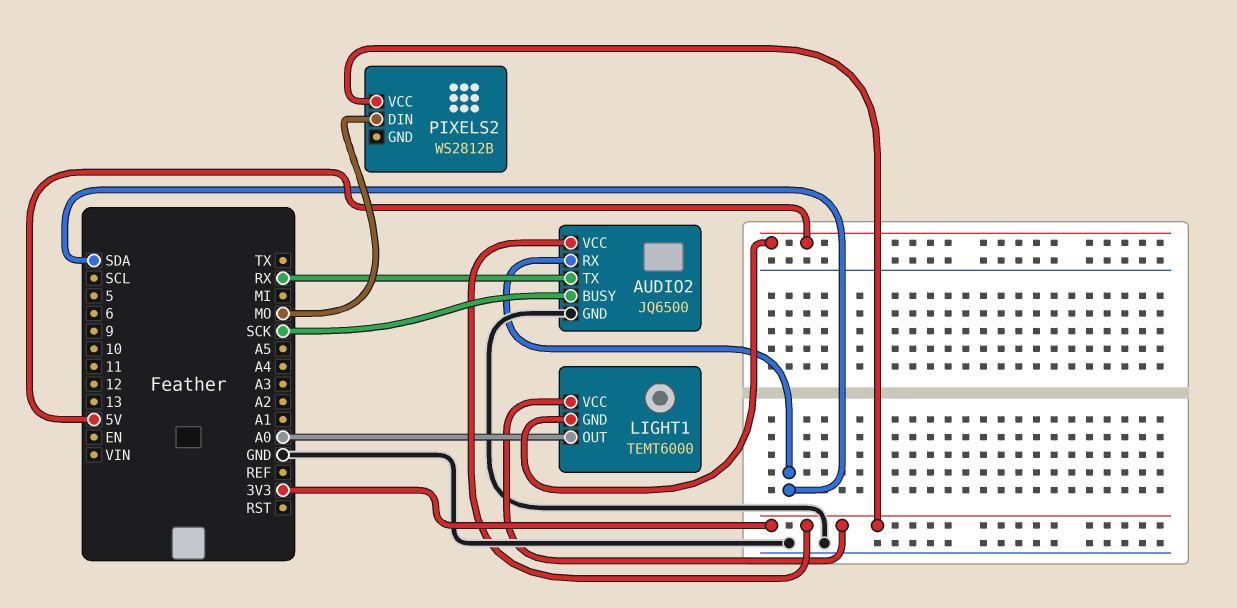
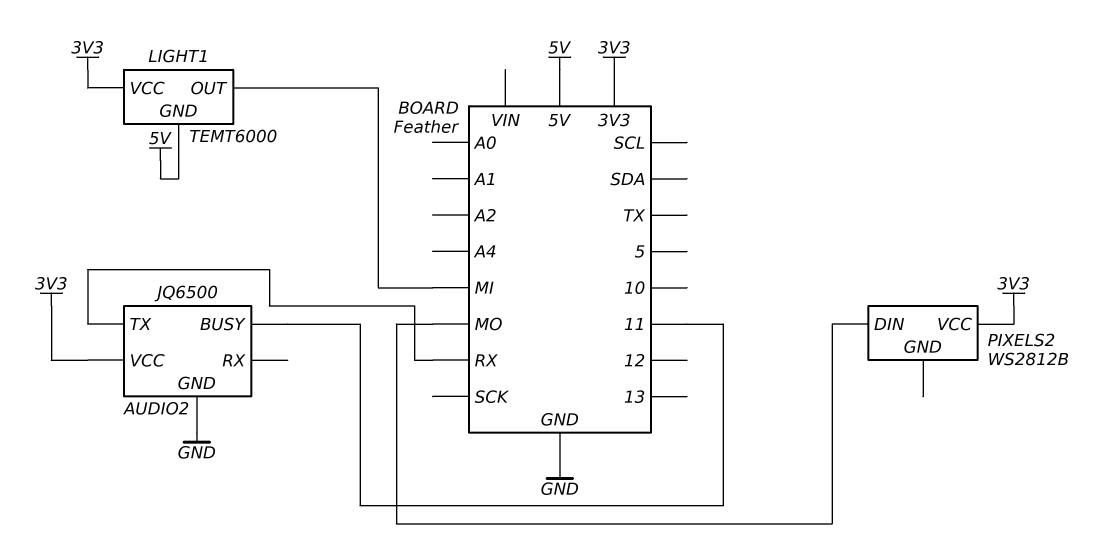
AUDIO2 pin BUSY: SCK -> 11
AUDIO2 pin RX: SDA -> none
LIGHT1 pin OUT: A0 -> MI

